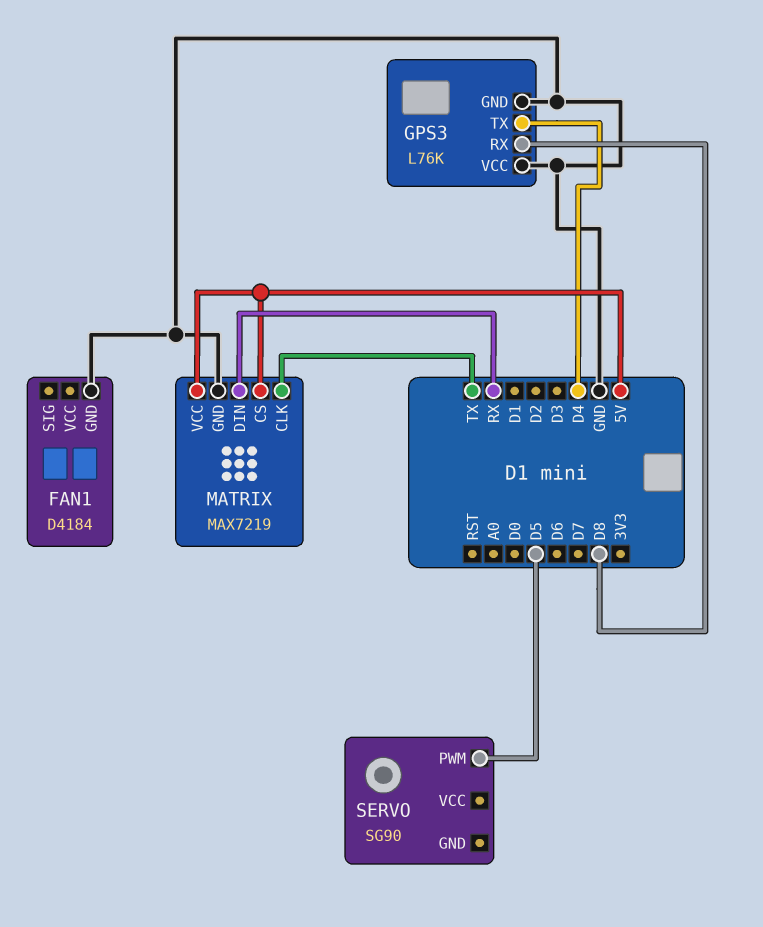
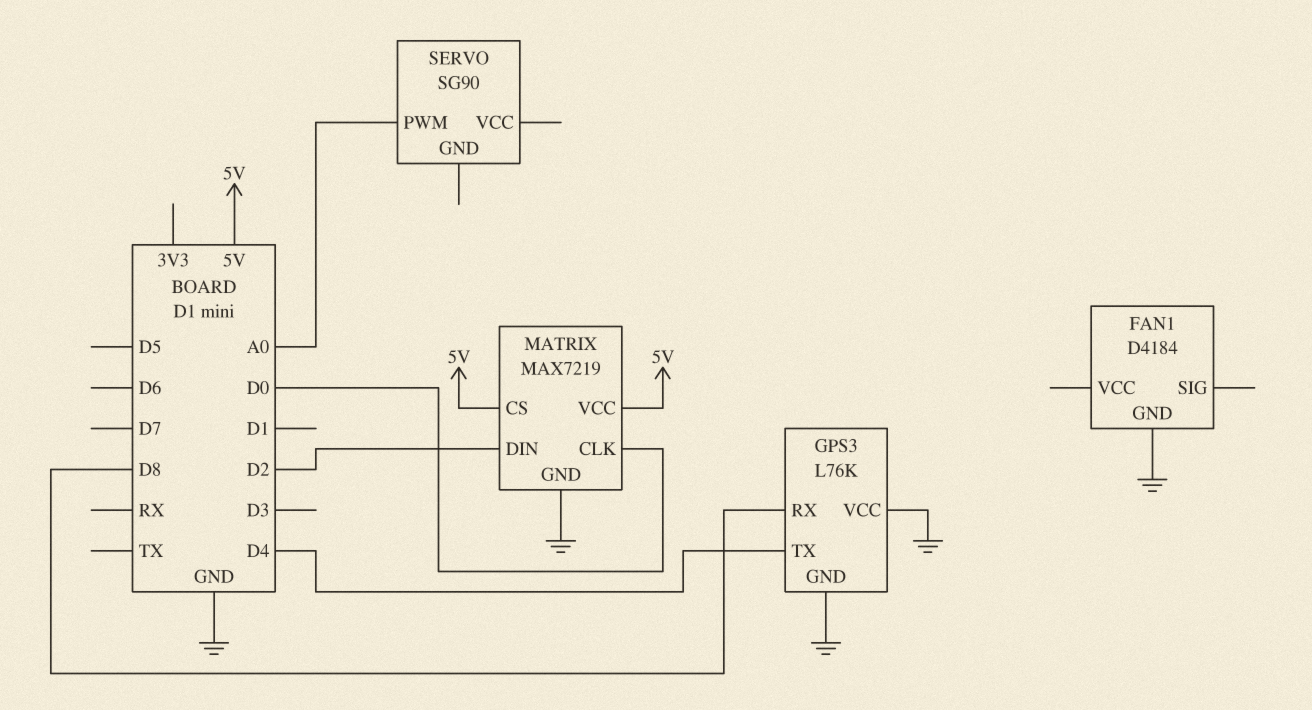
MATRIX pin CLK: TX -> D0
MATRIX pin DIN: RX -> D2
SERVO pin PWM: D5 -> A0

